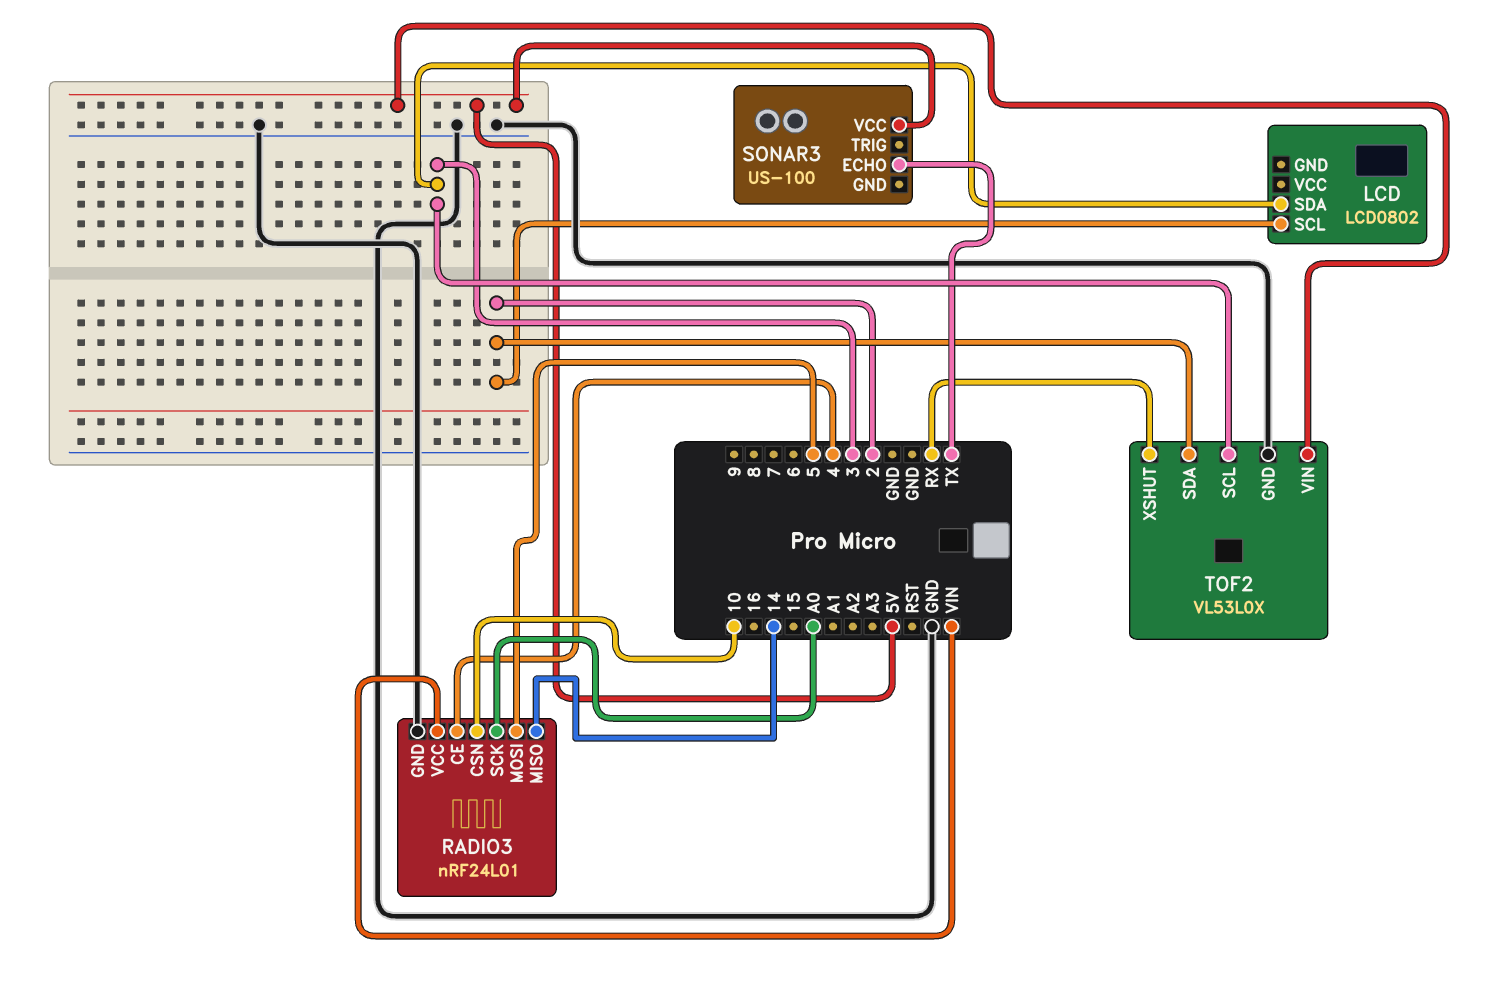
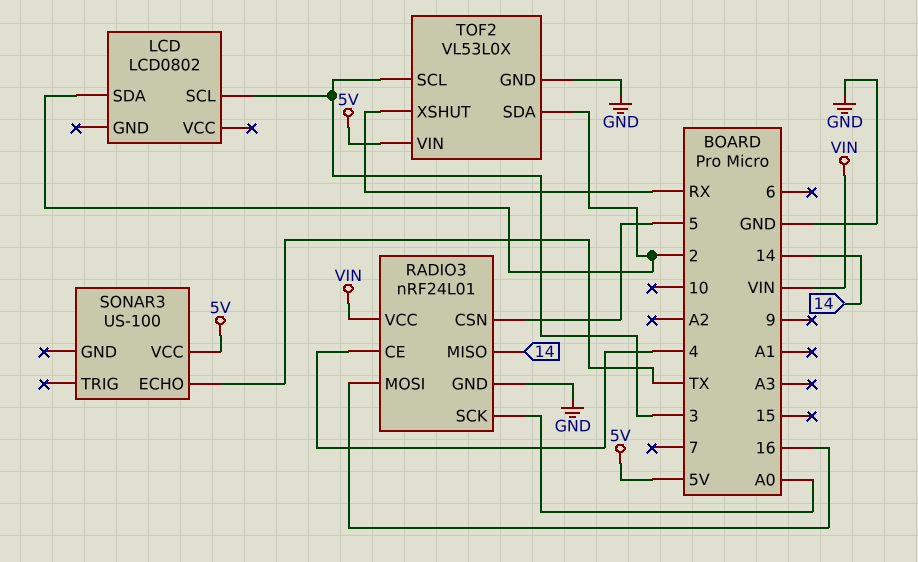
LCD pin SCL: 2 -> 3
LCD pin SDA: 3 -> 2
RADIO3 pin CSN: 10 -> 5
RADIO3 pin MOSI: 5 -> 16

